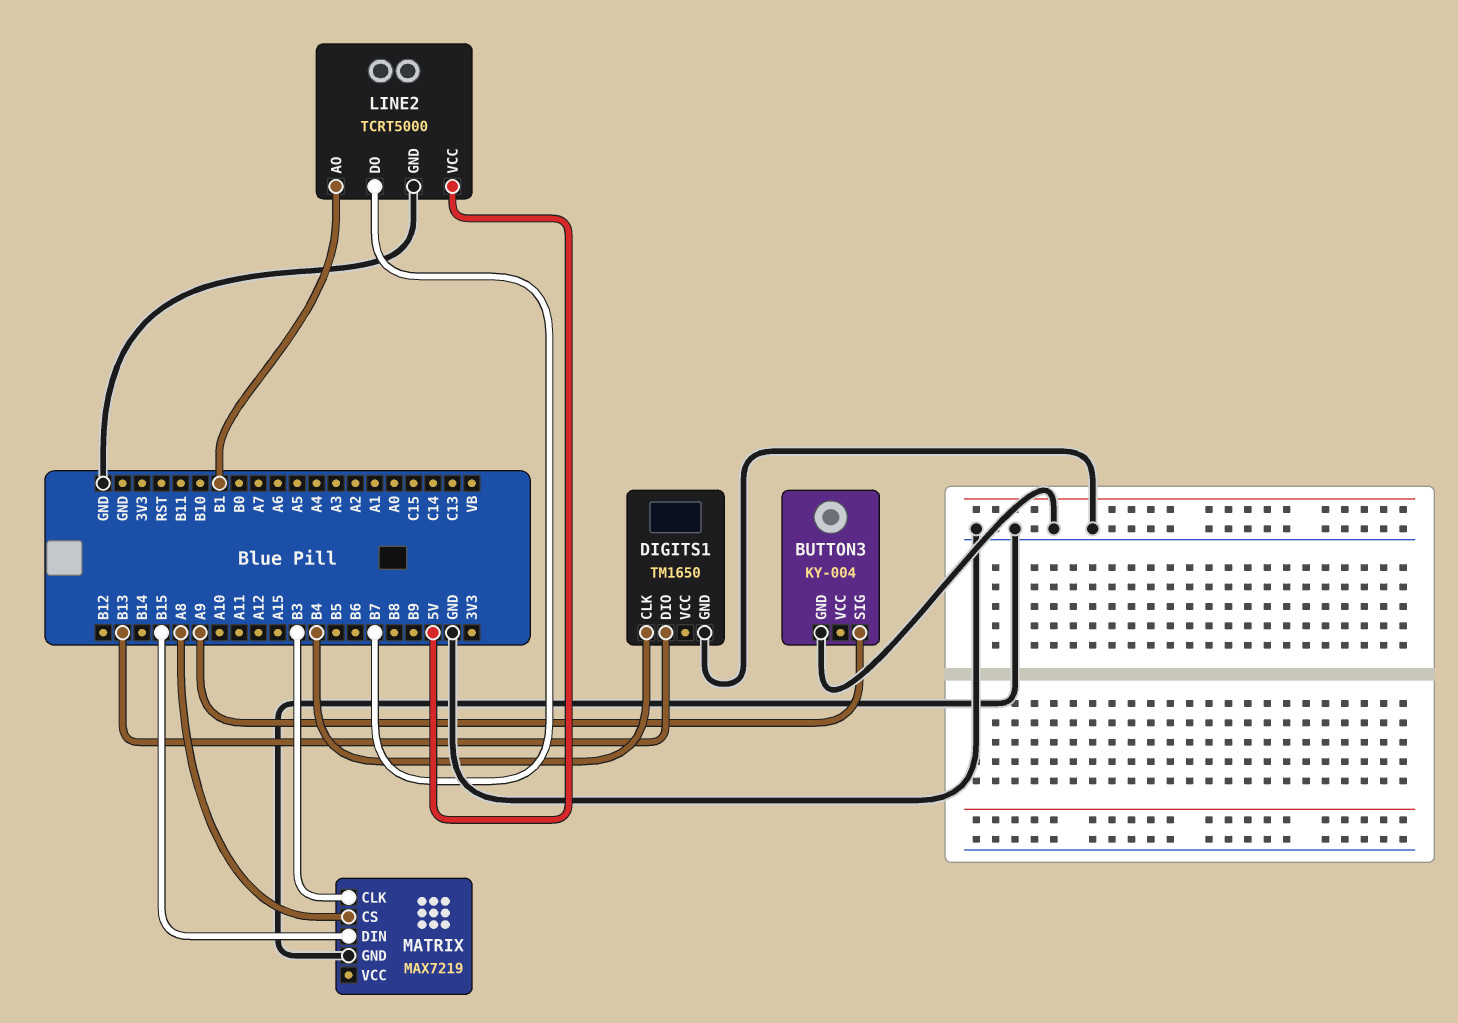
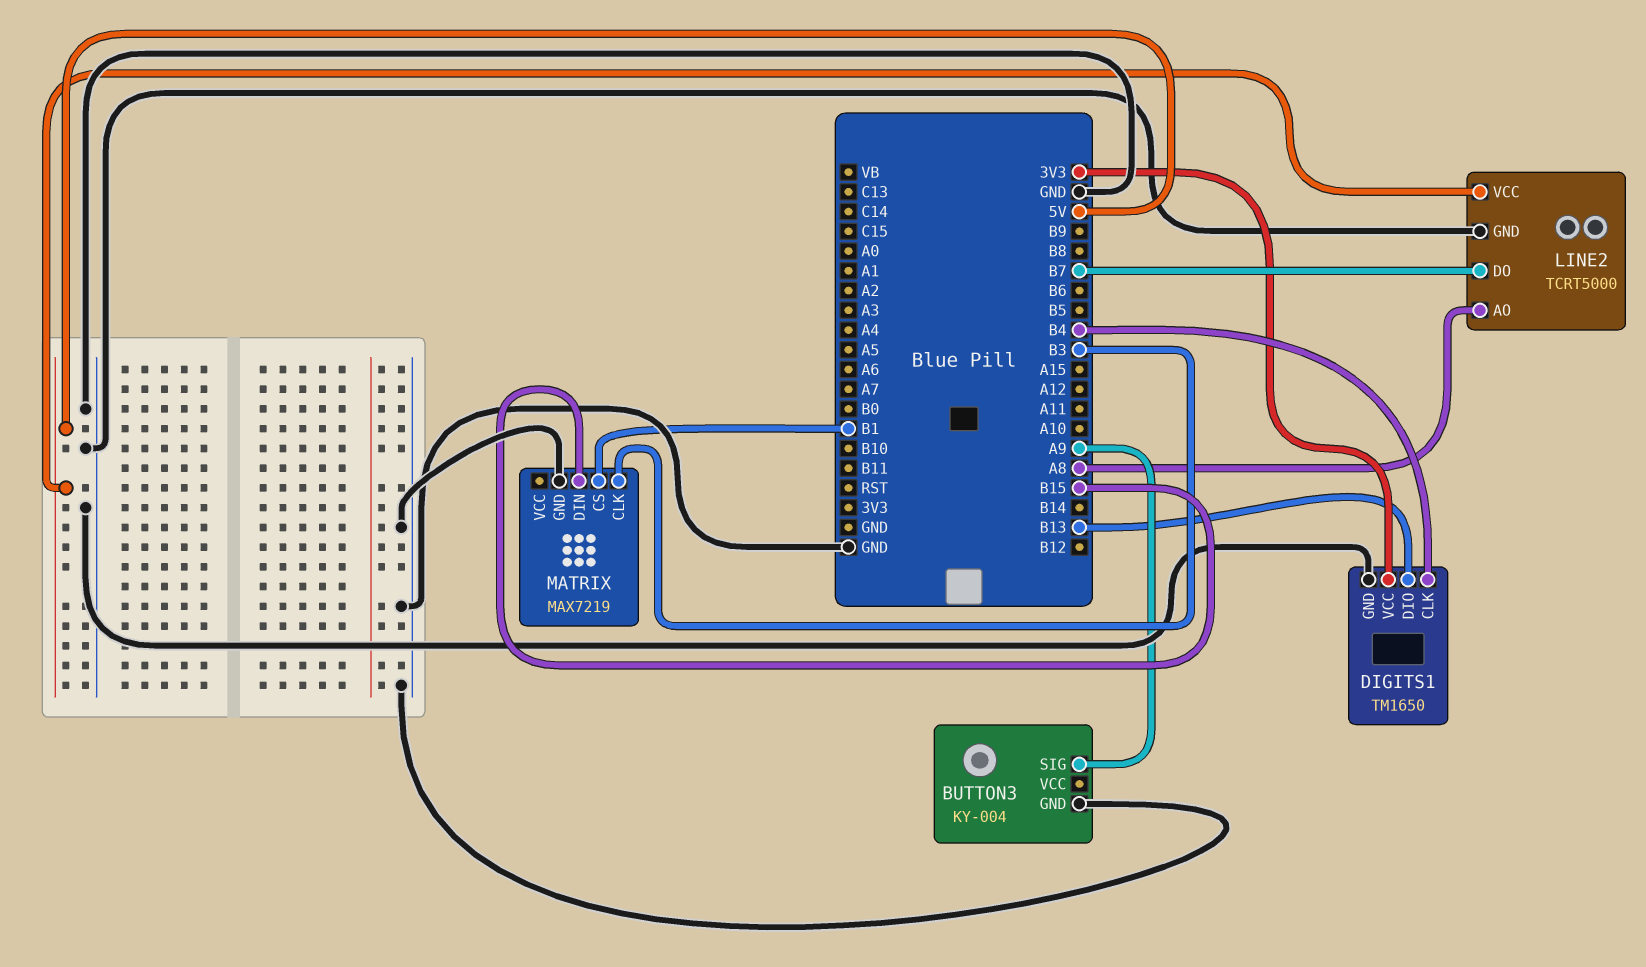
DIGITS1 pin VCC: none -> 3V3
LINE2 pin AO: B1 -> A8
MATRIX pin CS: A8 -> B1

